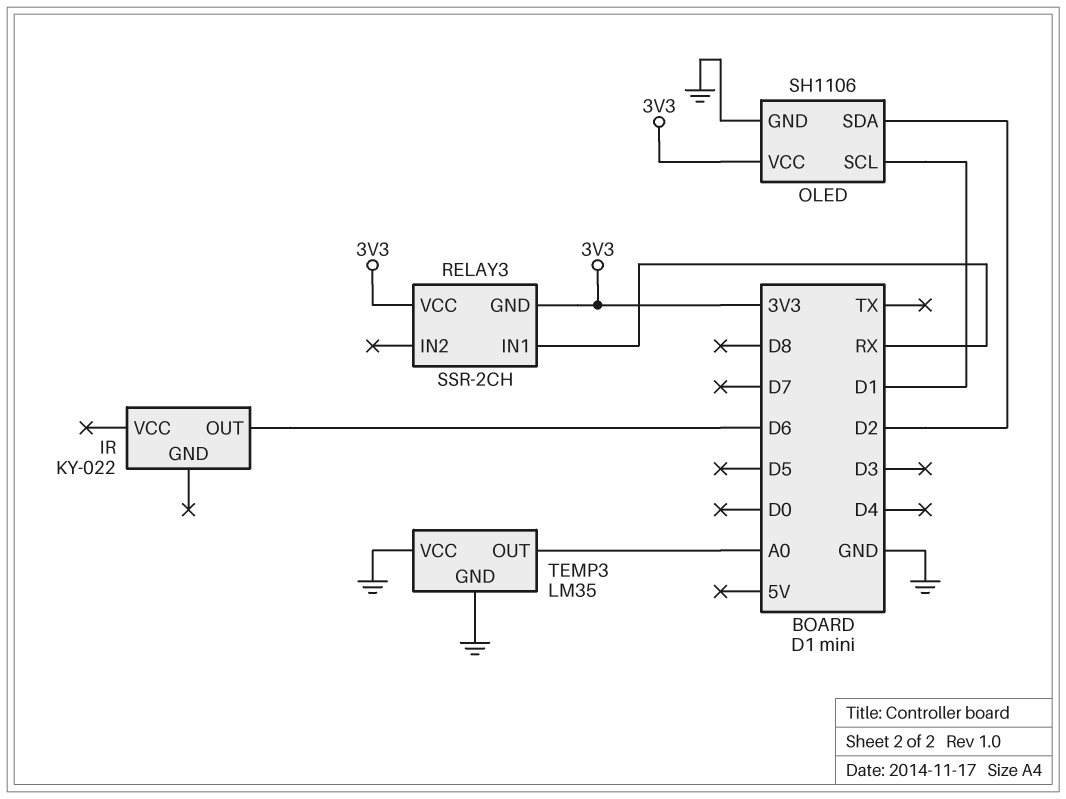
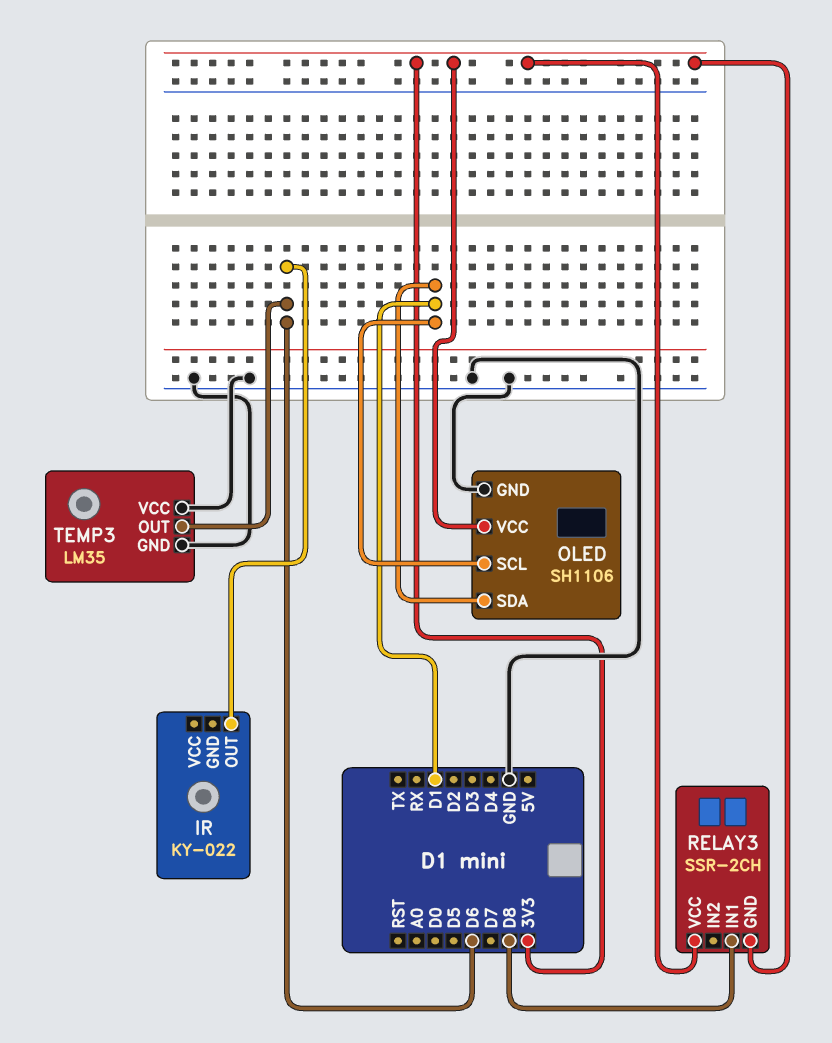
OLED pin SDA: D2 -> D1
RELAY3 pin IN1: RX -> D8
TEMP3 pin OUT: A0 -> D6

